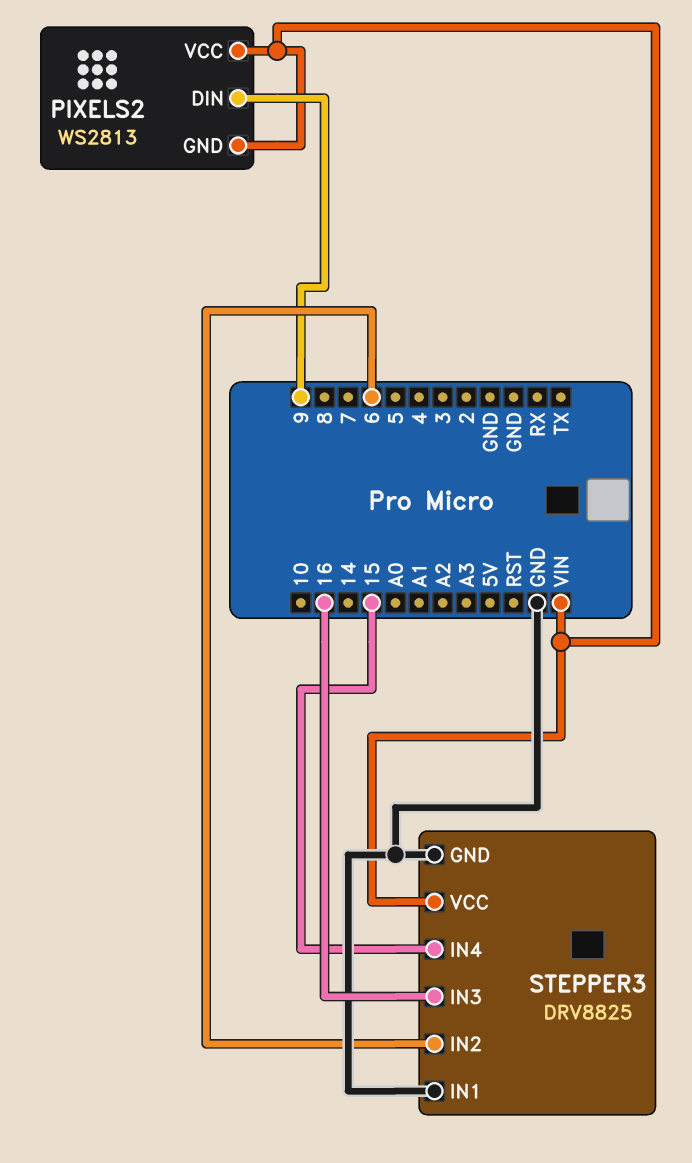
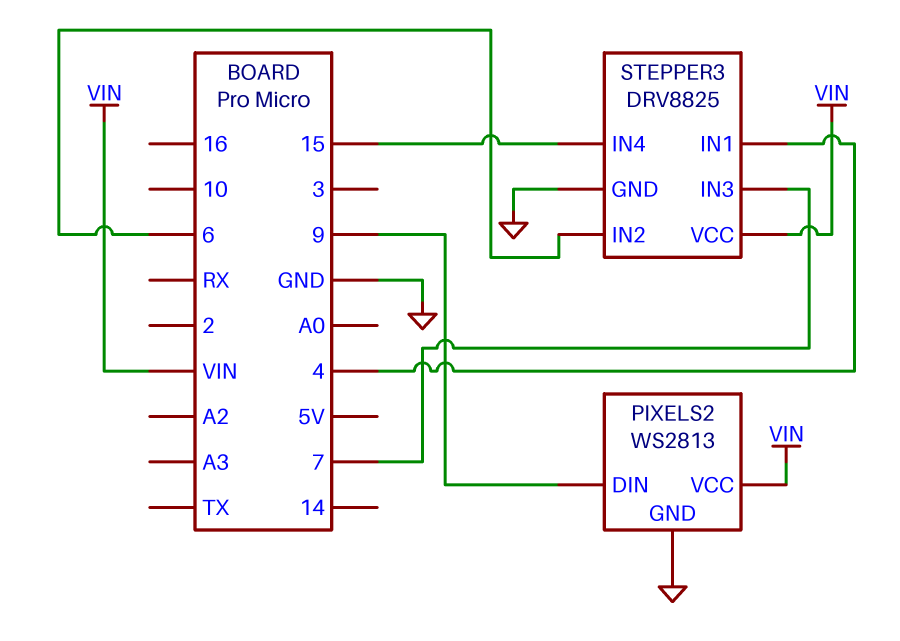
PIXELS2 pin GND: VIN -> GND
STEPPER3 pin IN1: GND -> 4
STEPPER3 pin IN3: 16 -> 7

